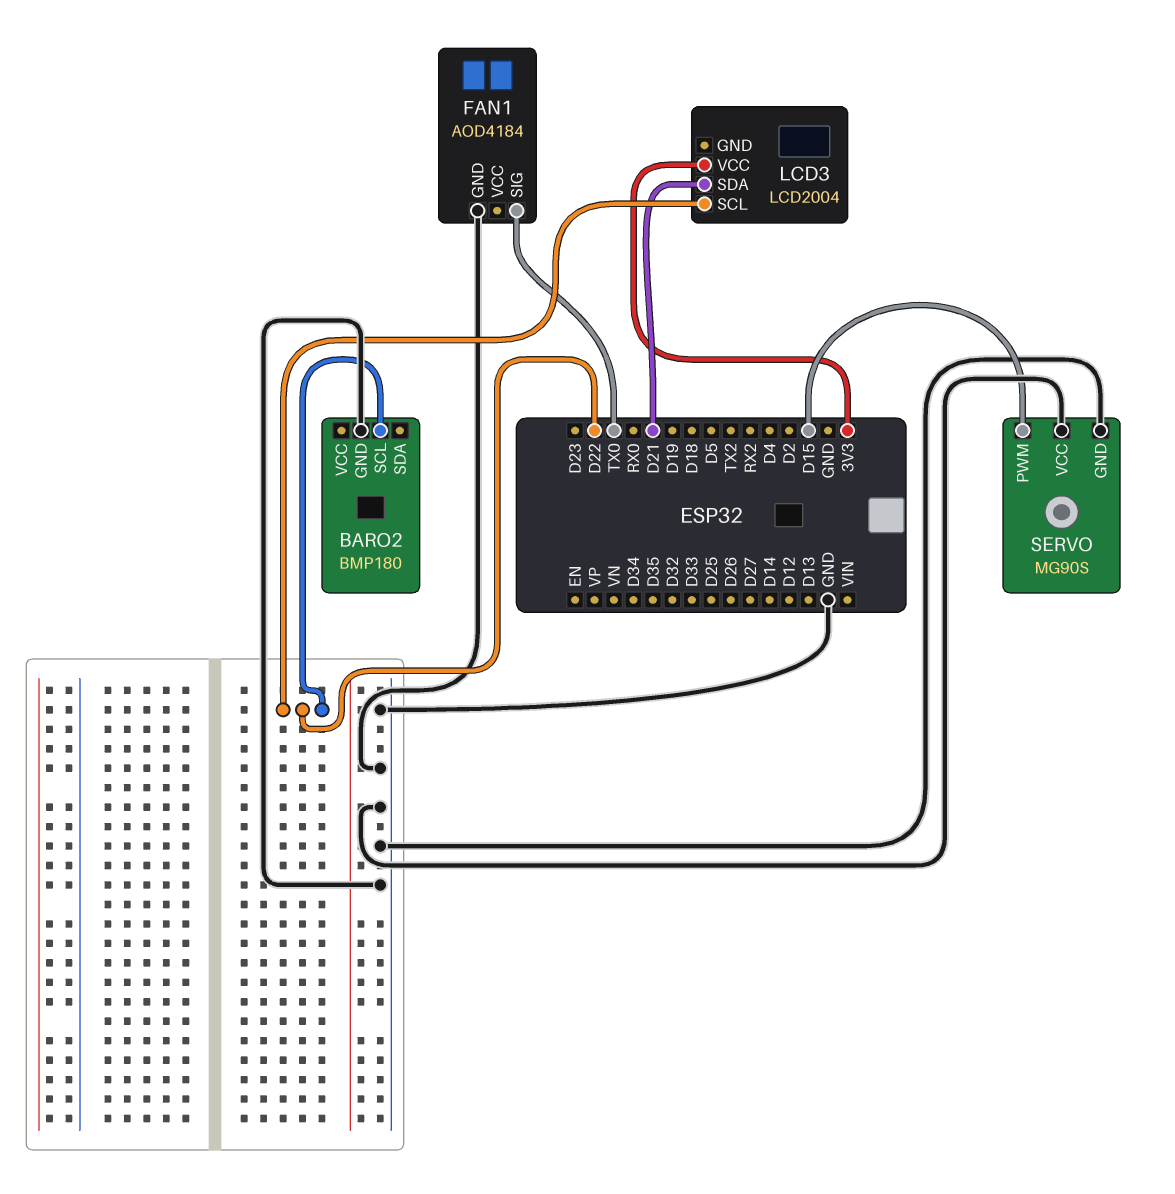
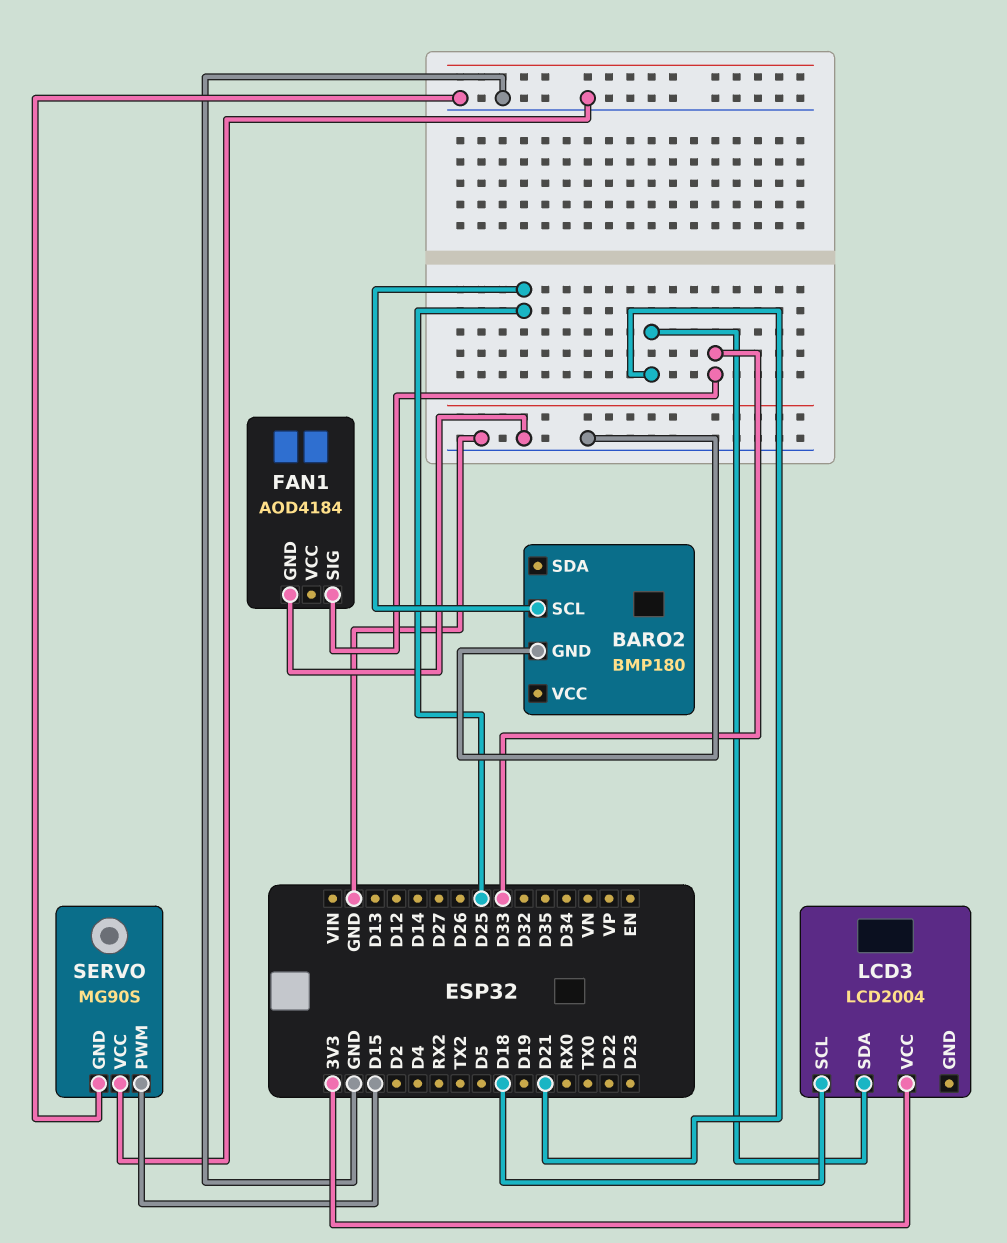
BARO2 pin SCL: D22 -> D25
FAN1 pin SIG: TX0 -> D33
LCD3 pin SCL: D22 -> D18

